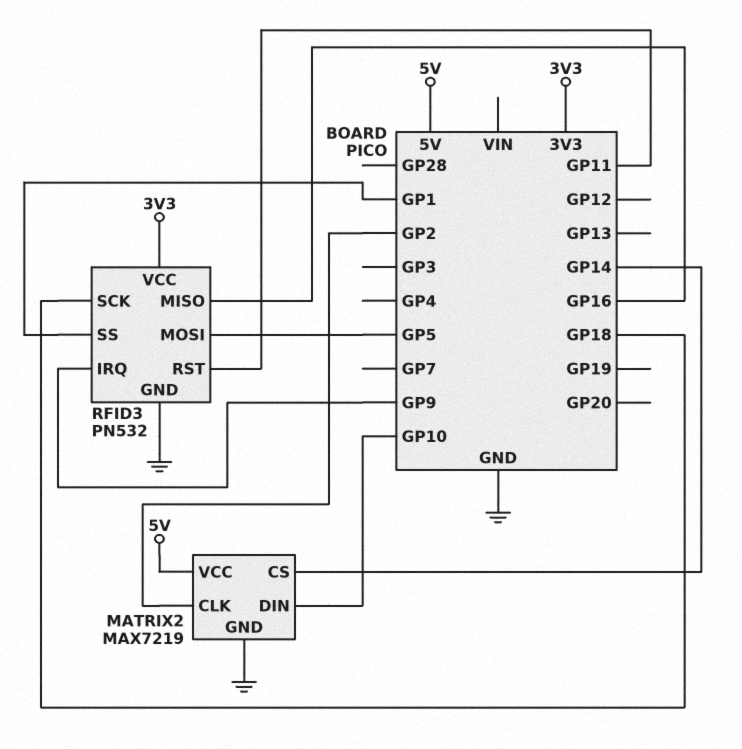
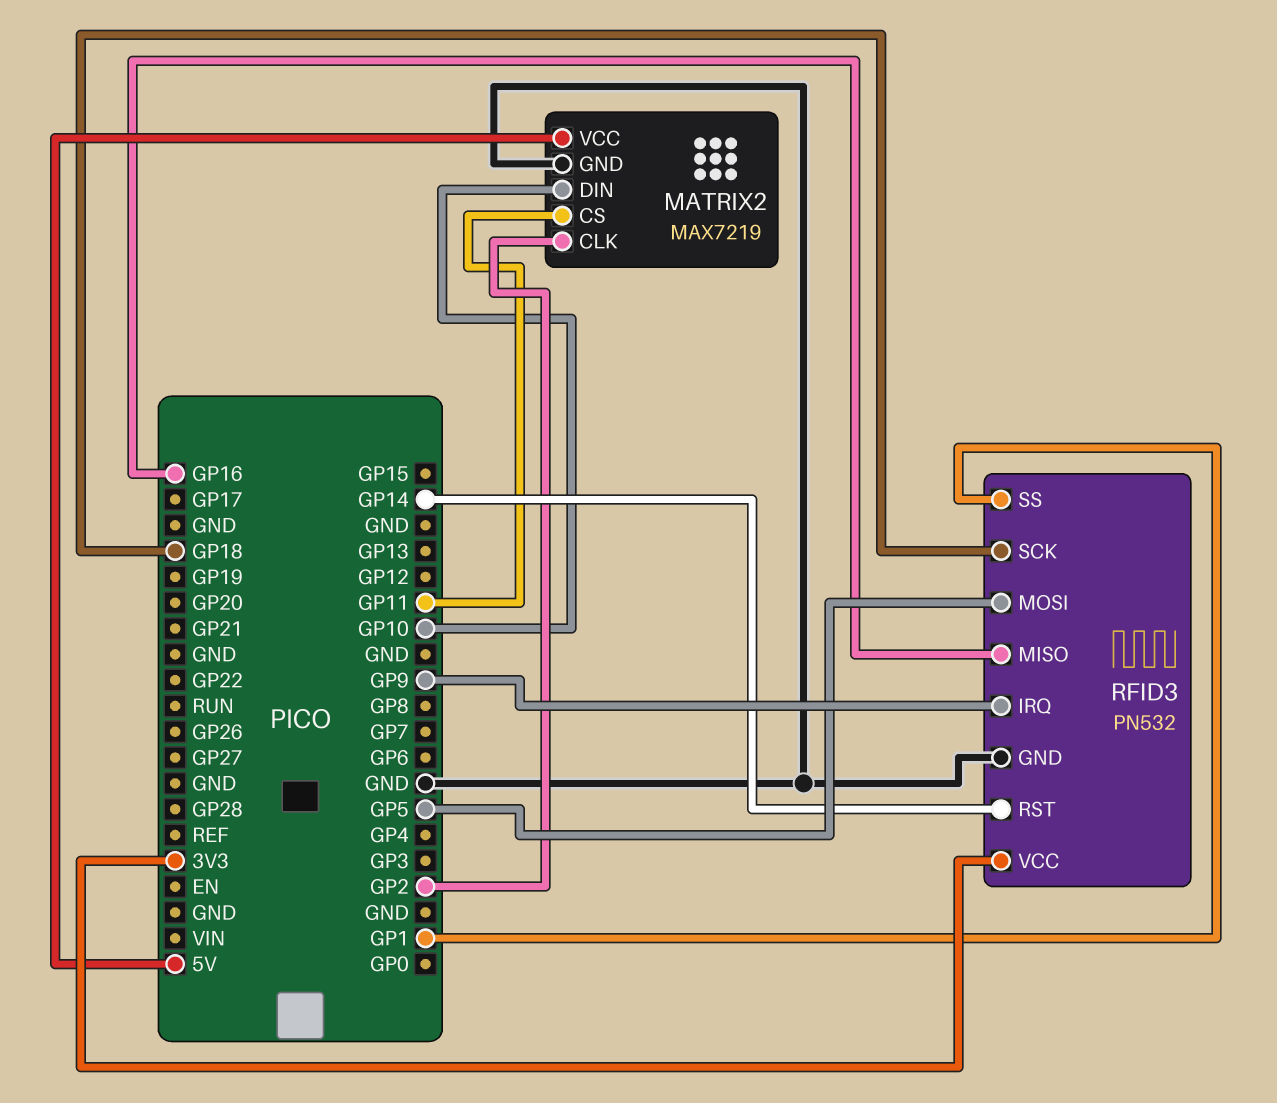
MATRIX2 pin CS: GP14 -> GP11
RFID3 pin RST: GP11 -> GP14

